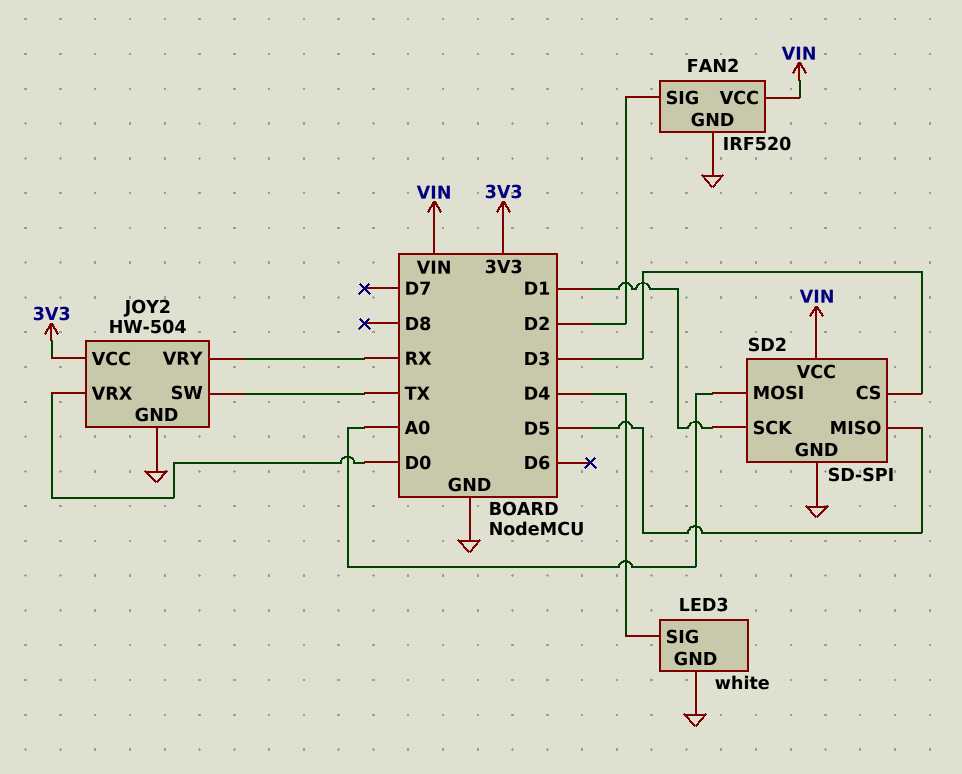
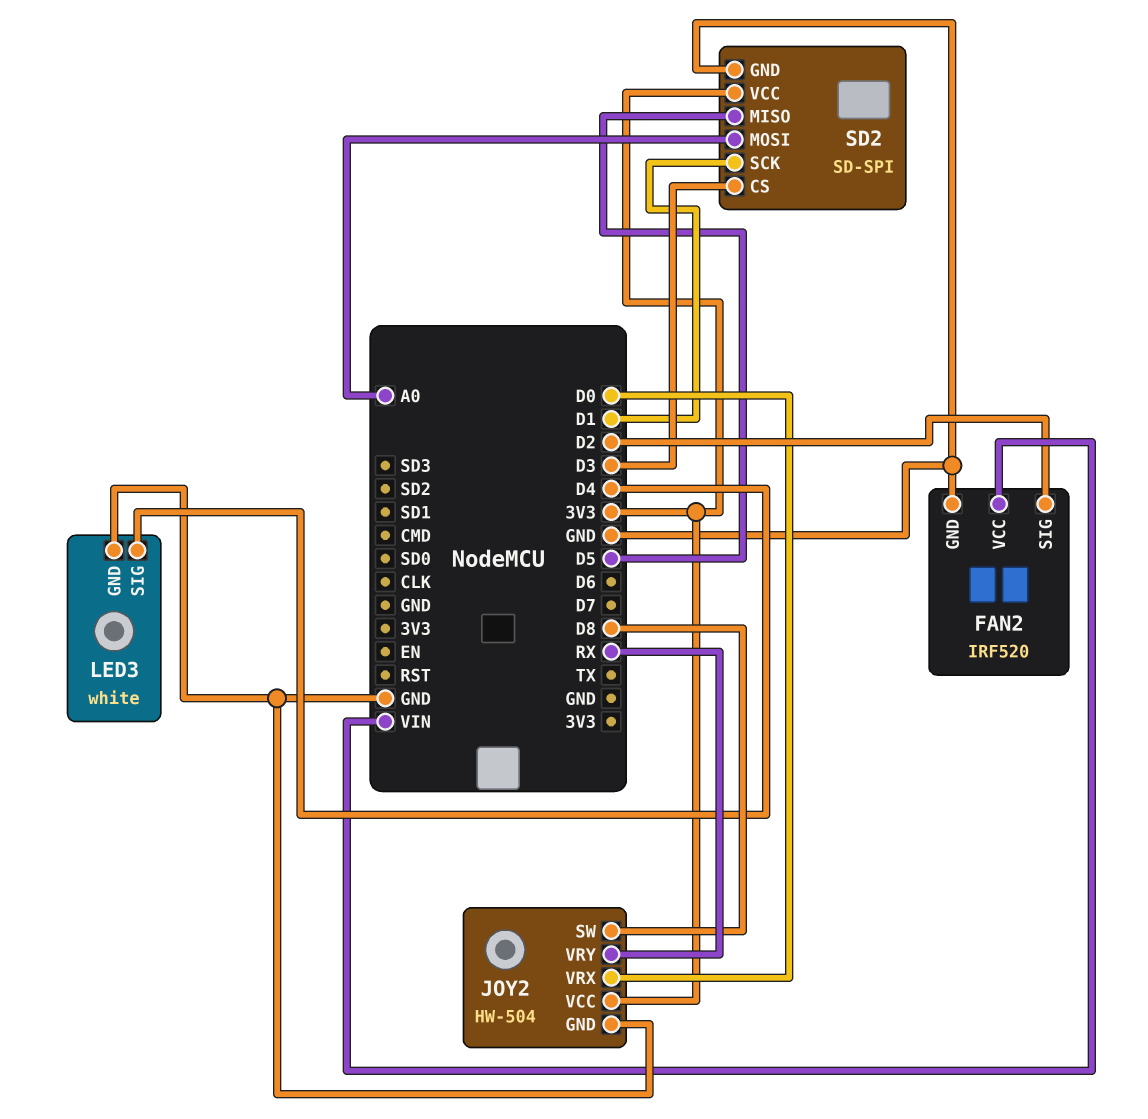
JOY2 pin SW: TX -> D8
SD2 pin VCC: VIN -> 3V3

